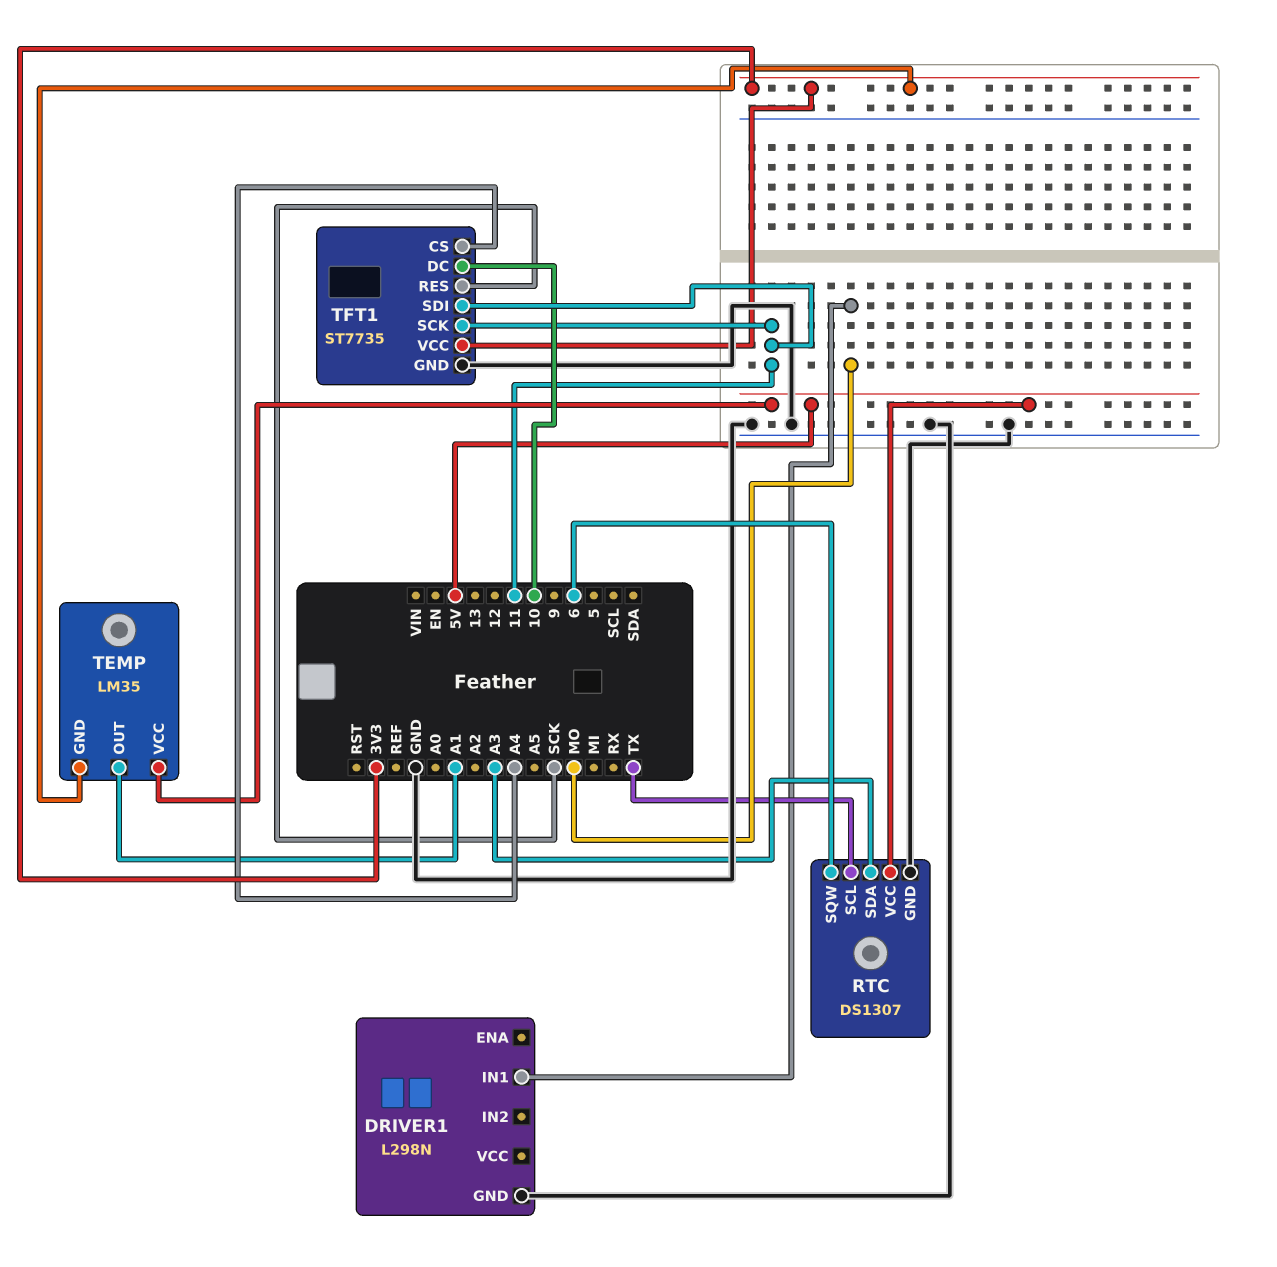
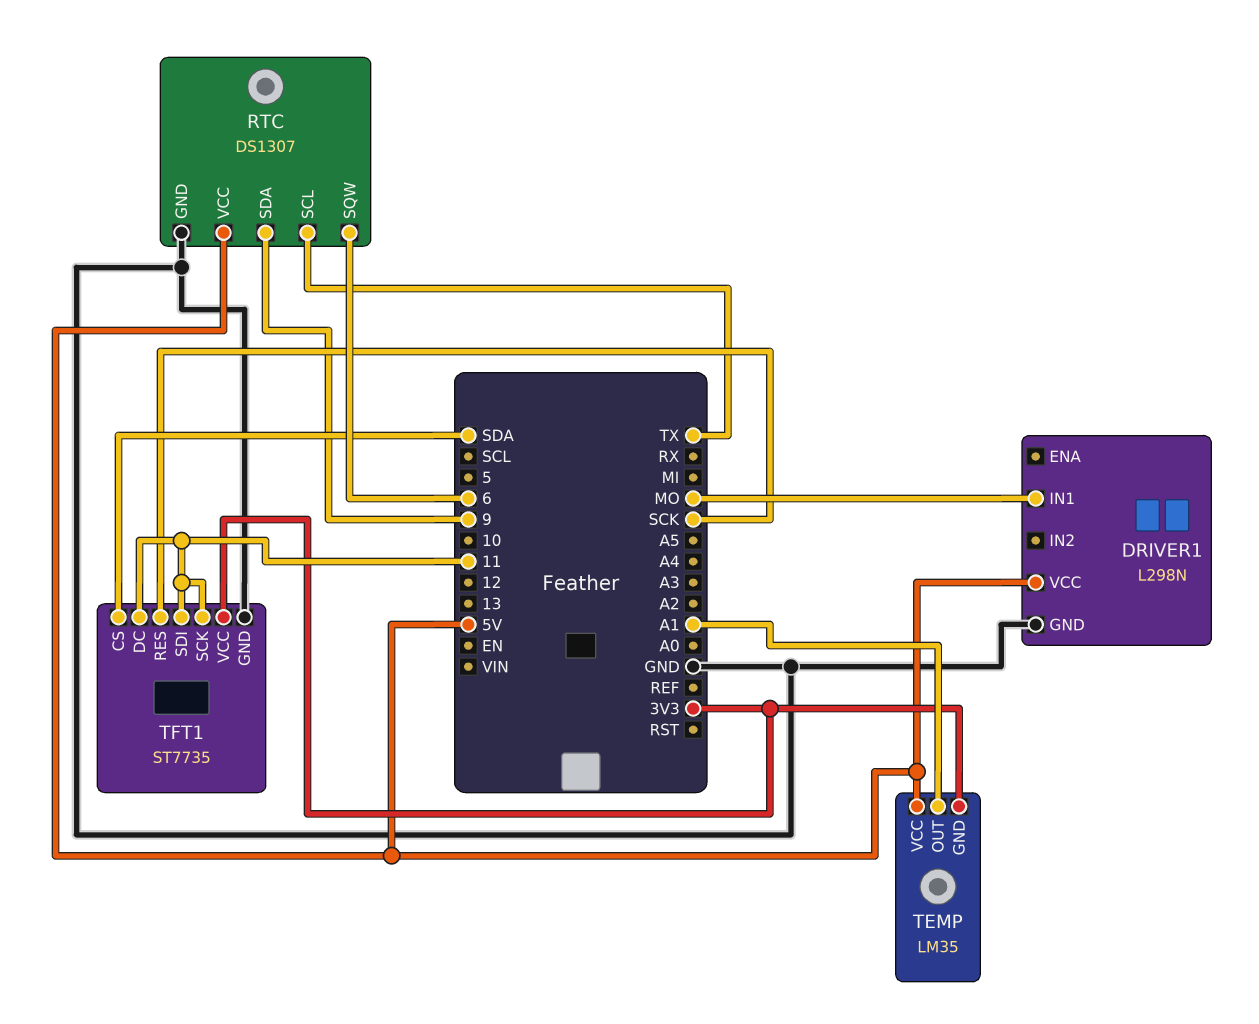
DRIVER1 pin VCC: none -> 5V
RTC pin SDA: A3 -> 9
TFT1 pin CS: A4 -> SDA
TFT1 pin DC: 10 -> 11

